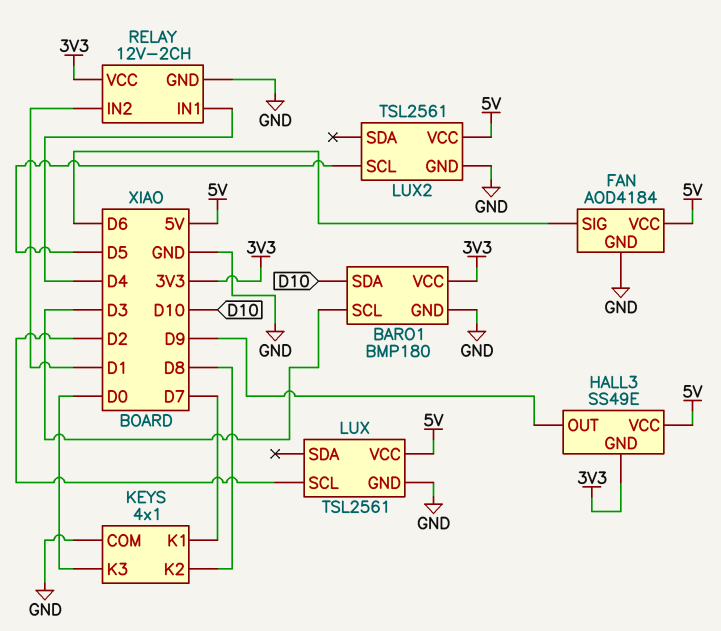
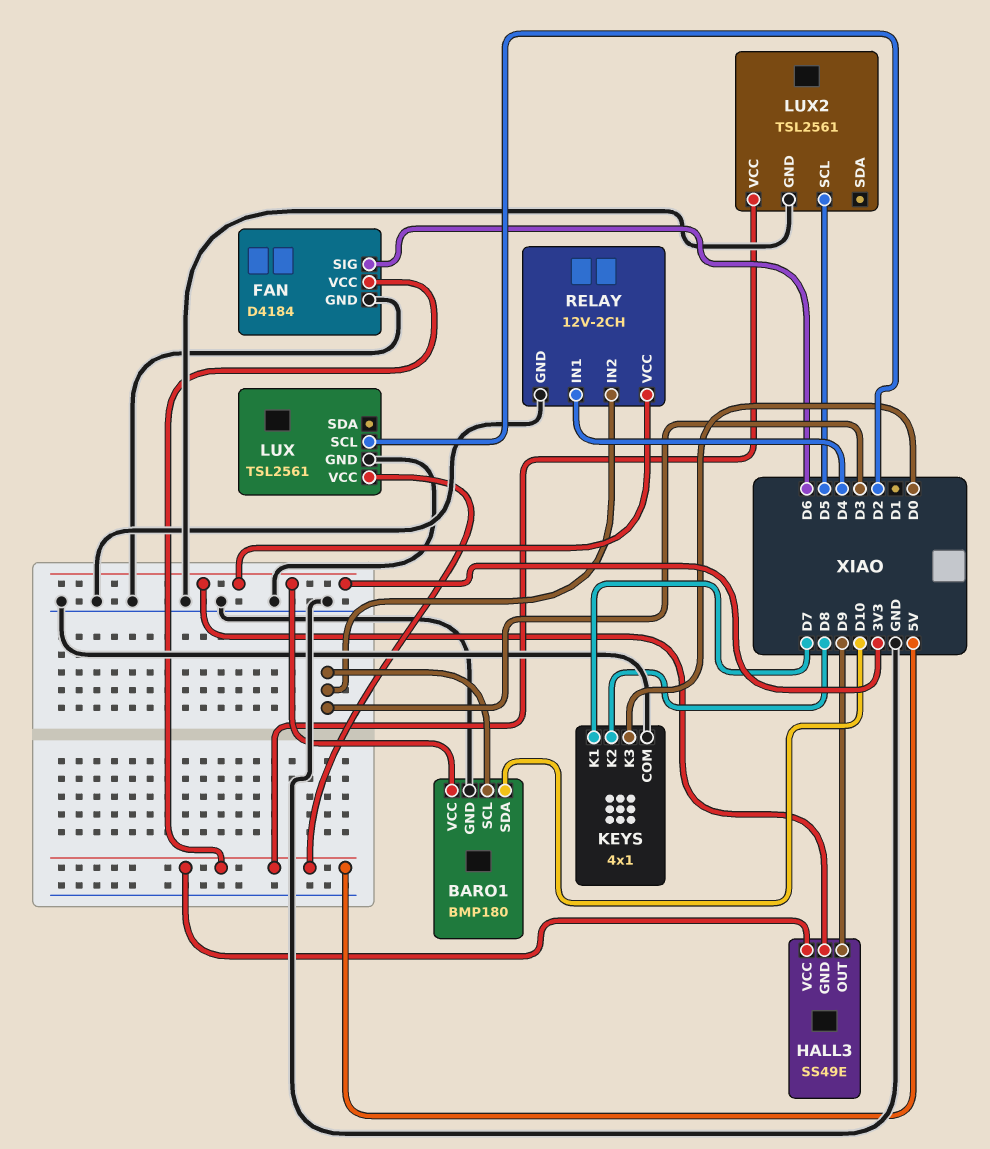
FAN: AOD4184 -> D4184
RELAY pin IN2: D1 -> D3

